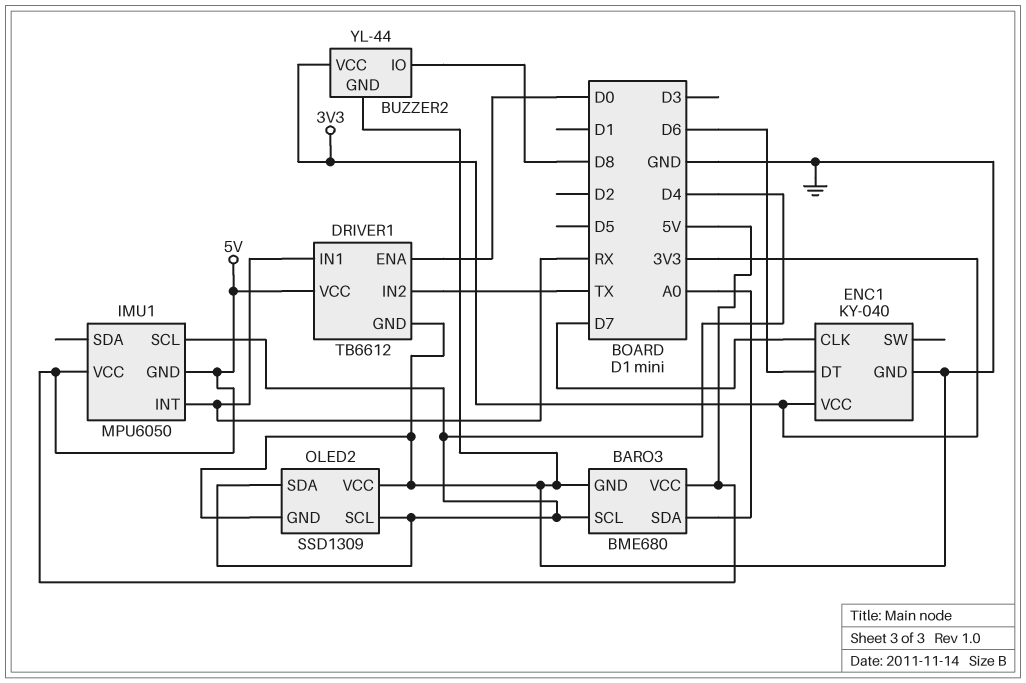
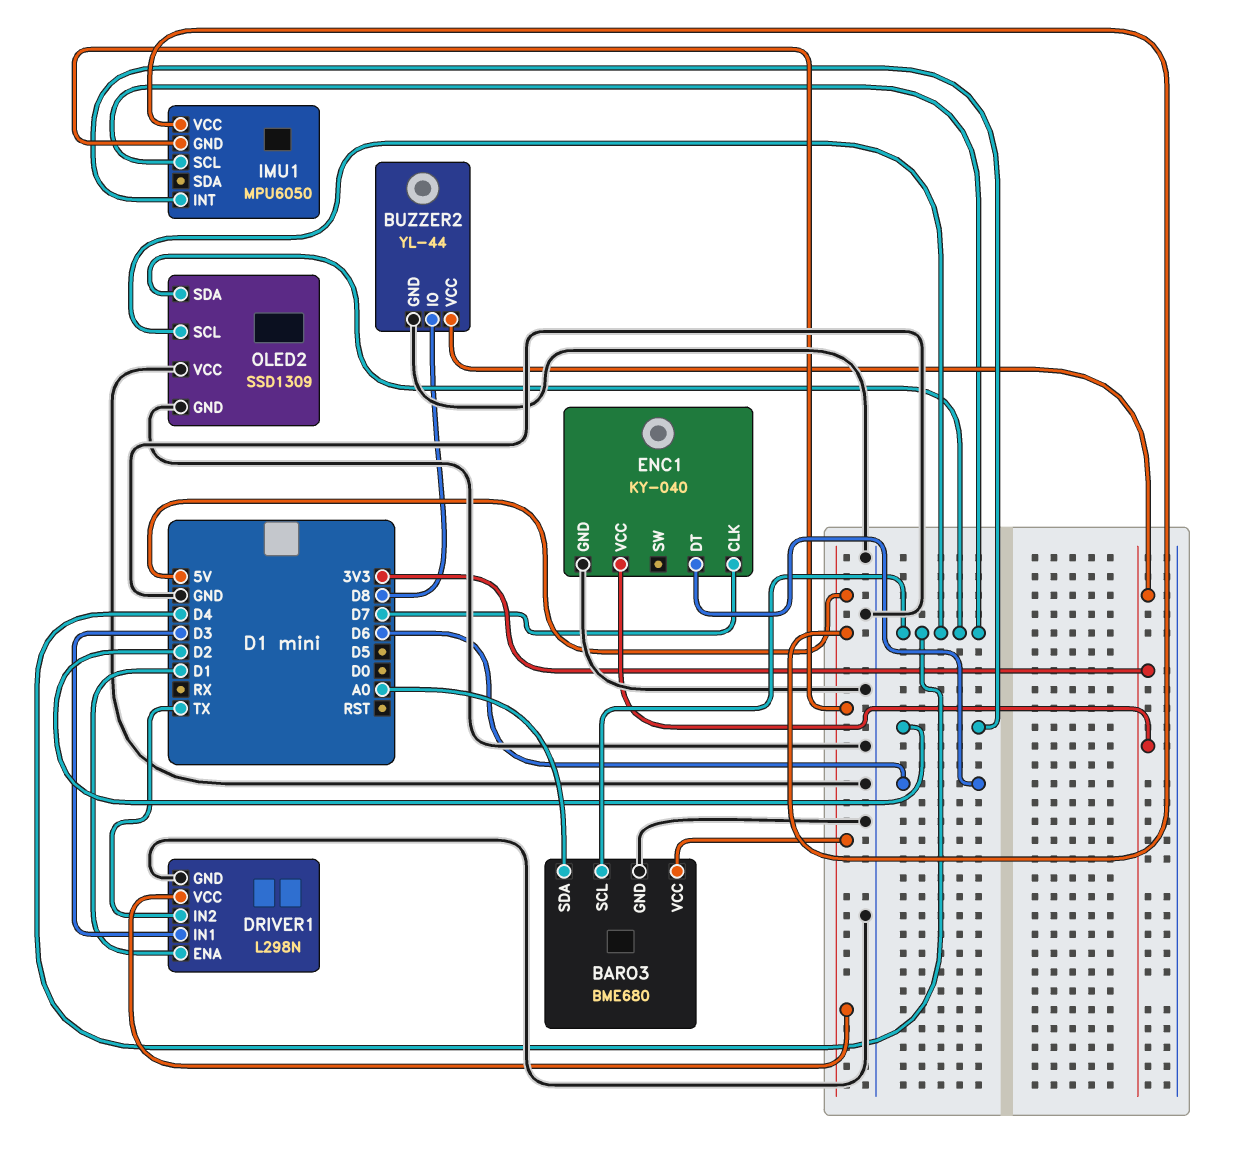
DRIVER1: TB6612 -> L298N
DRIVER1 pin ENA: D0 -> D1
DRIVER1 pin IN1: RX -> D3
IMU1 pin INT: RX -> D2

